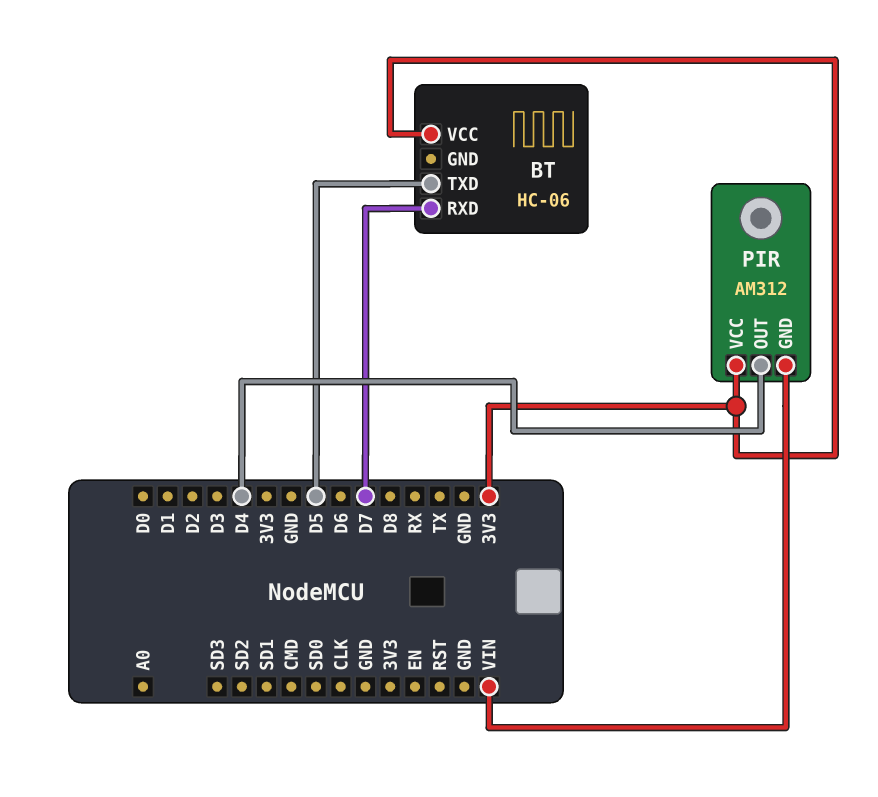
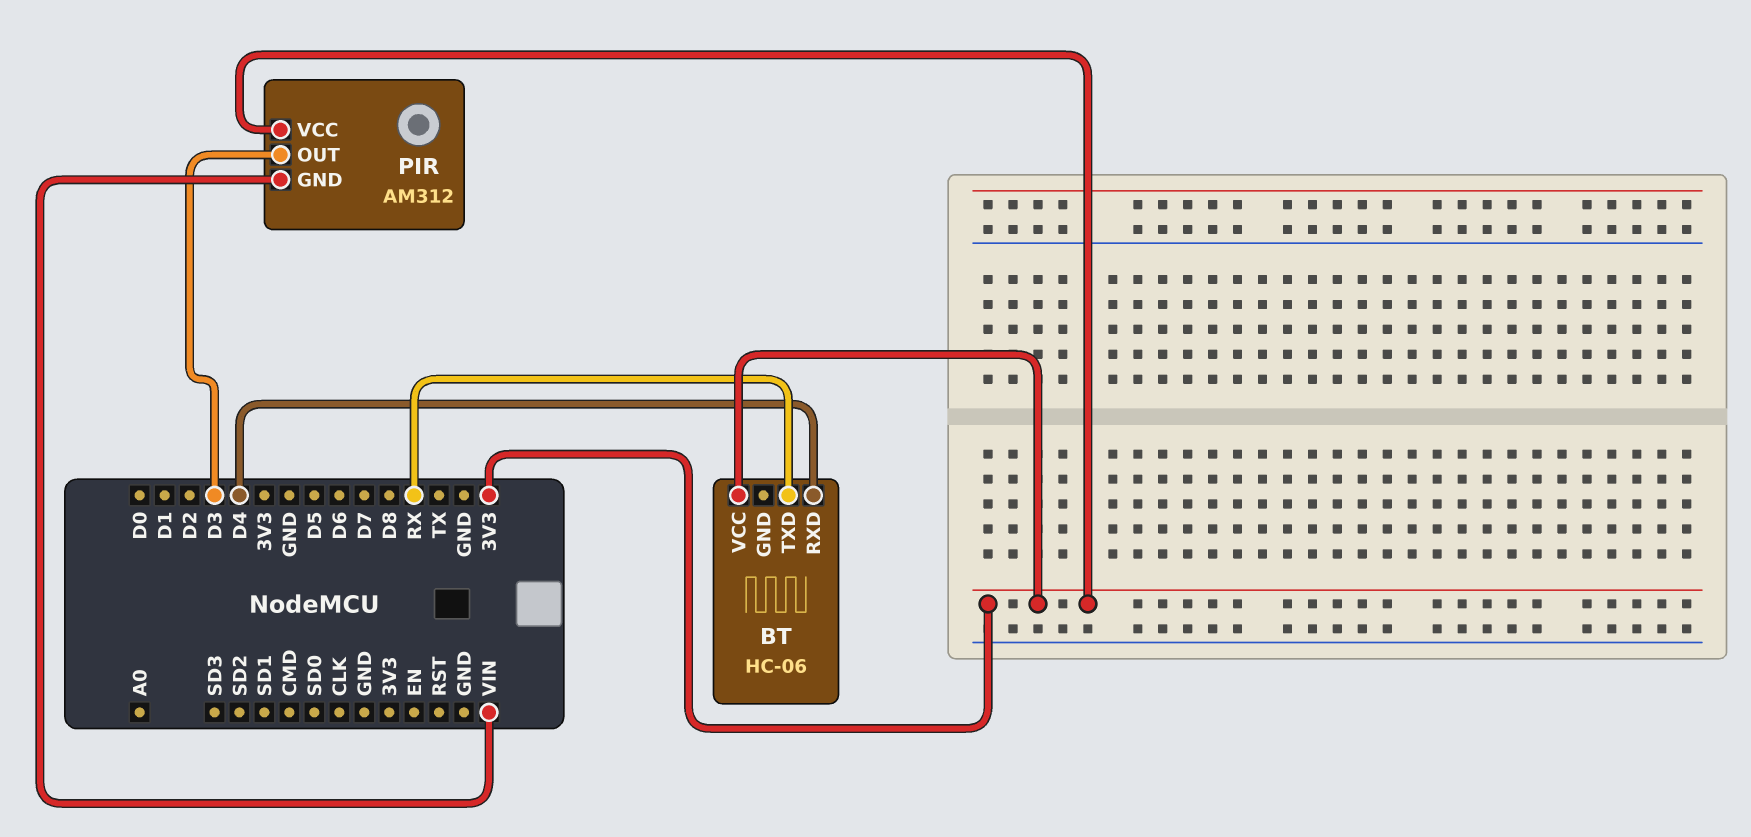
BT pin RXD: D7 -> D4
BT pin TXD: D5 -> RX
PIR pin OUT: D4 -> D3

